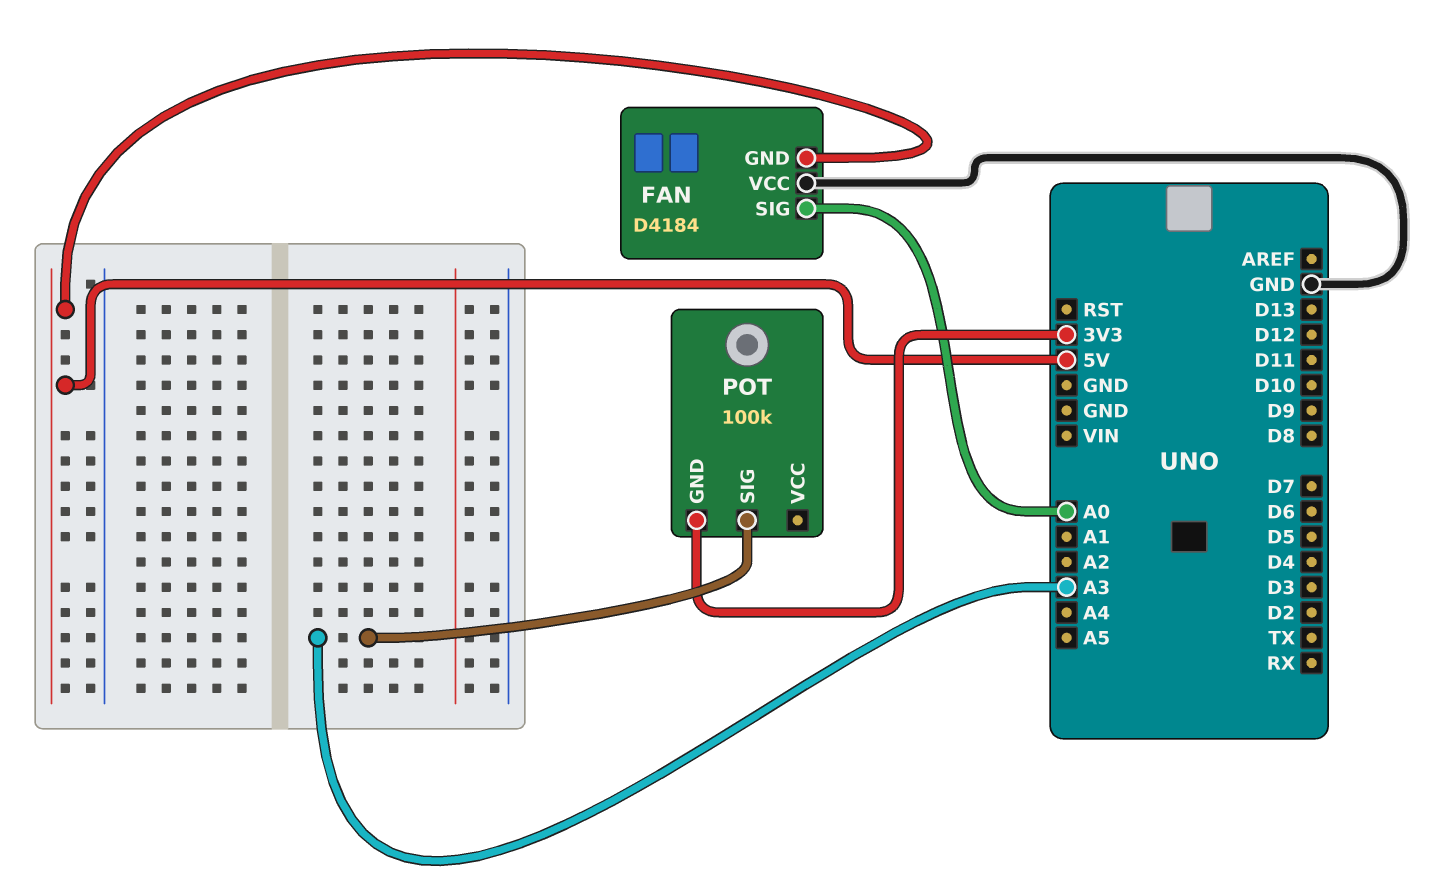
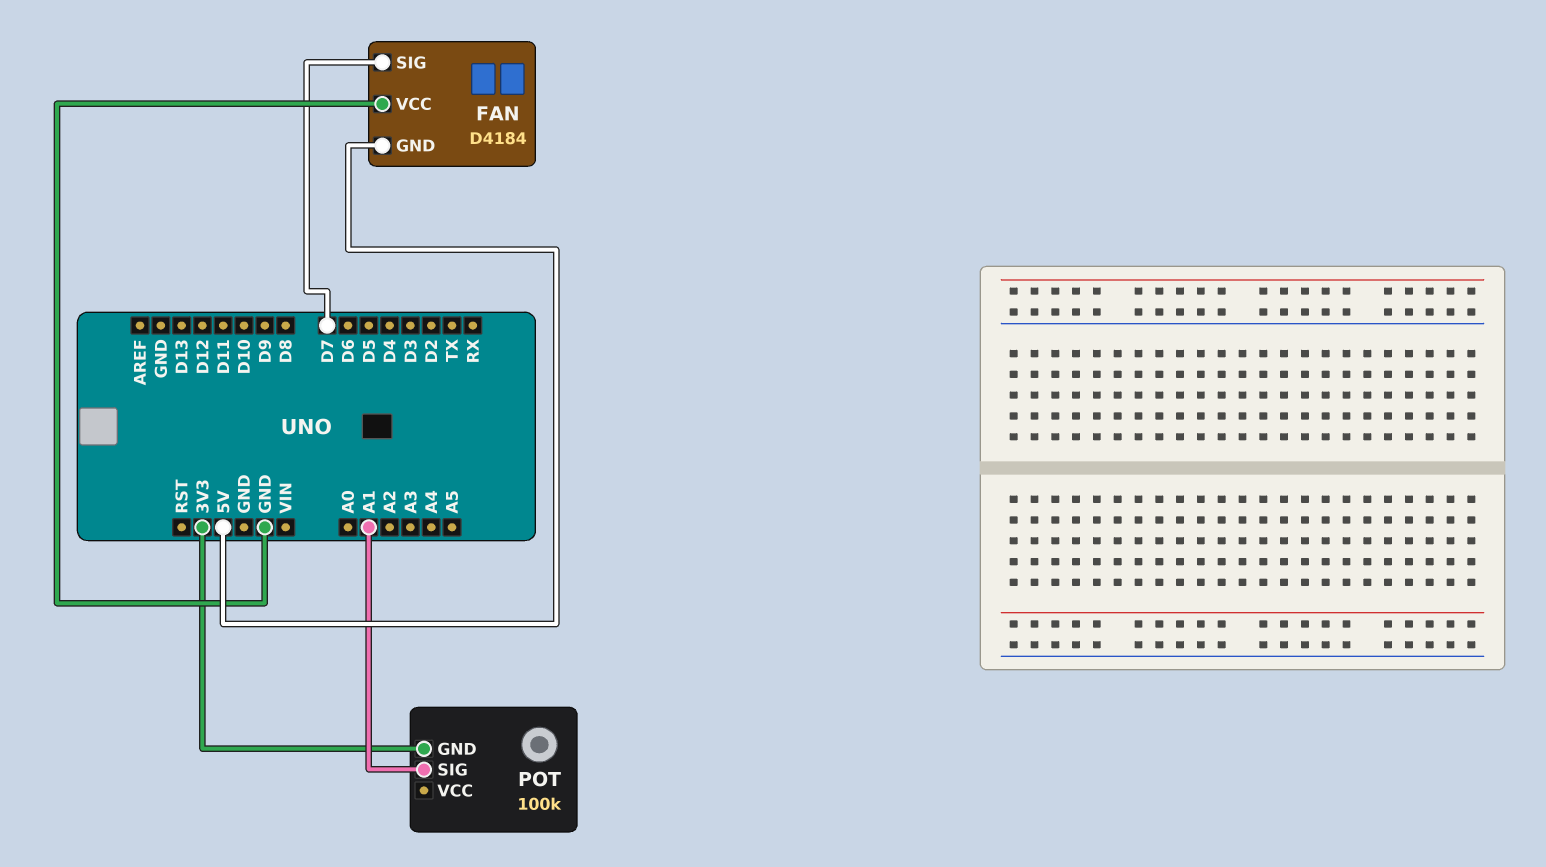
FAN pin SIG: A0 -> D7
POT pin SIG: A3 -> A1

